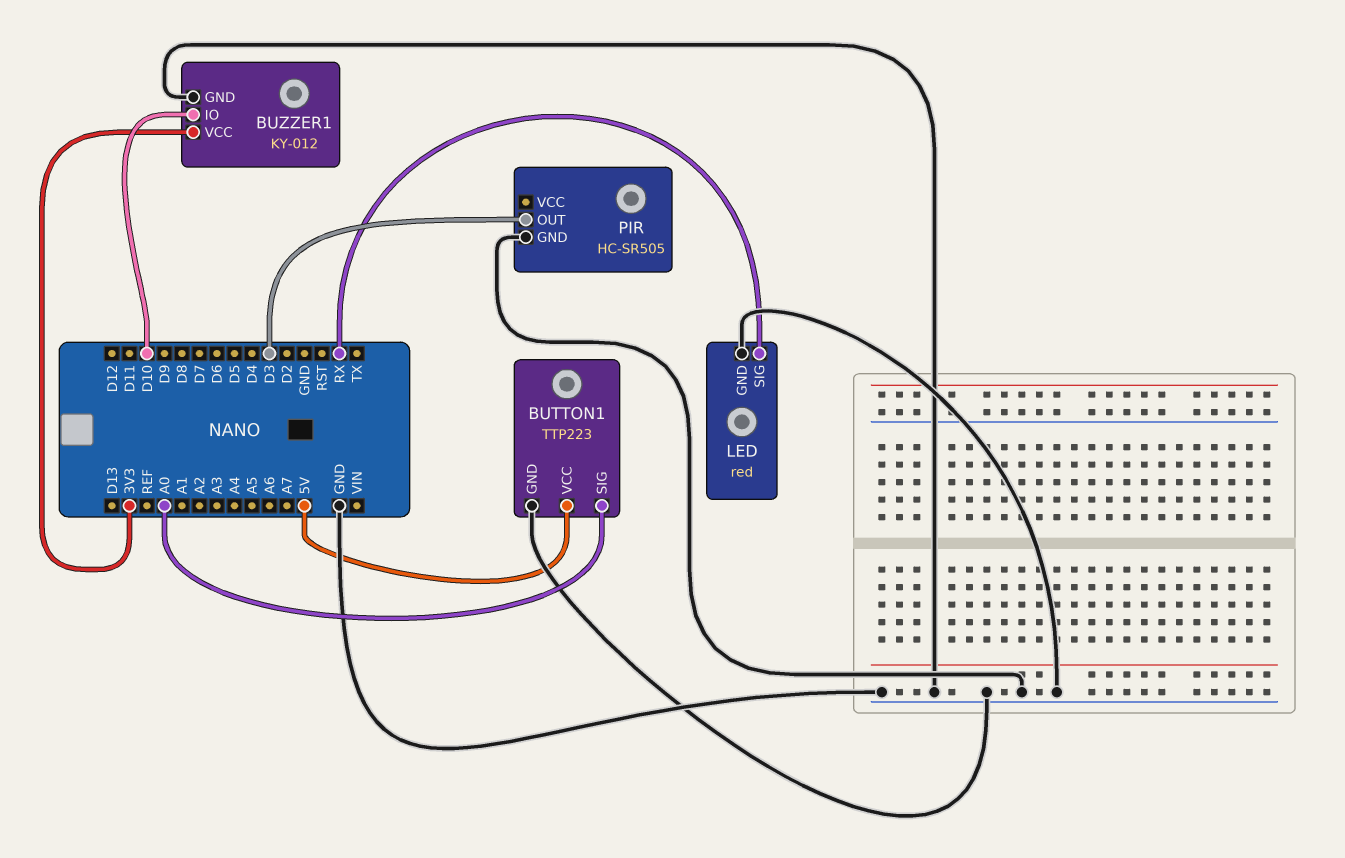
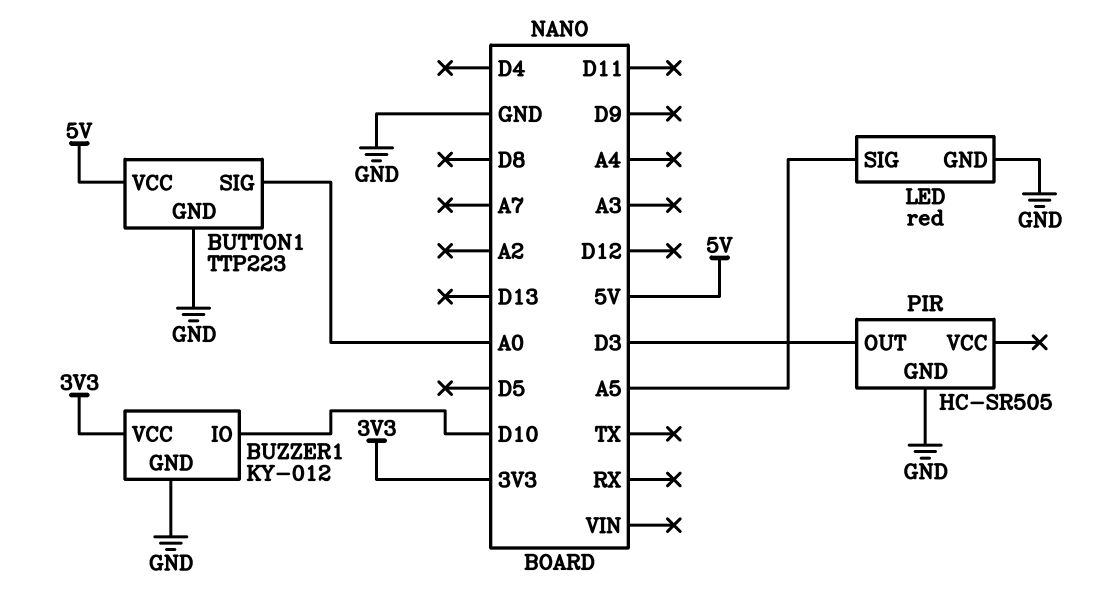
LED pin SIG: RX -> A5

